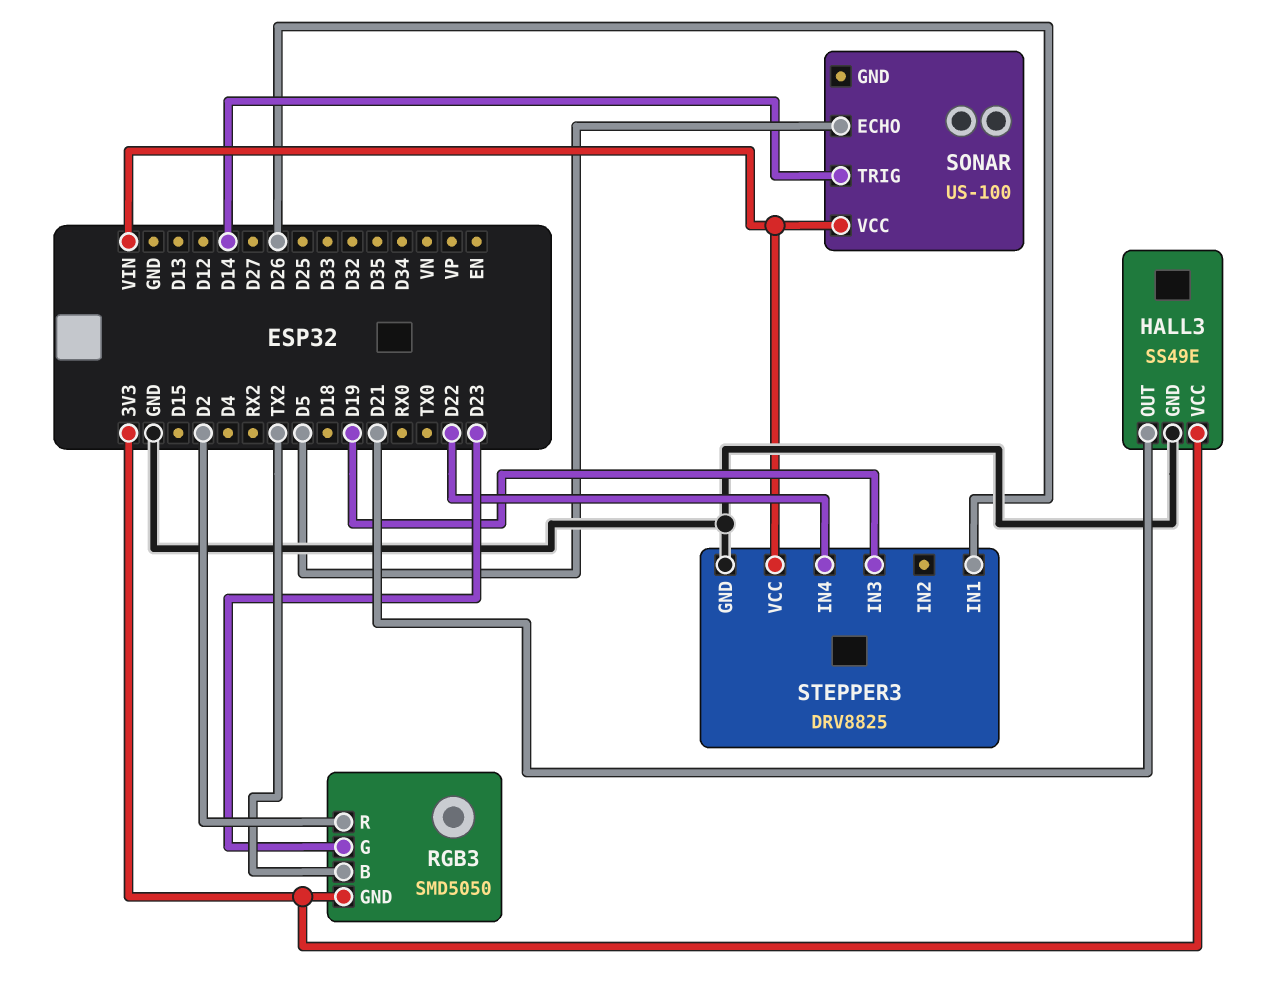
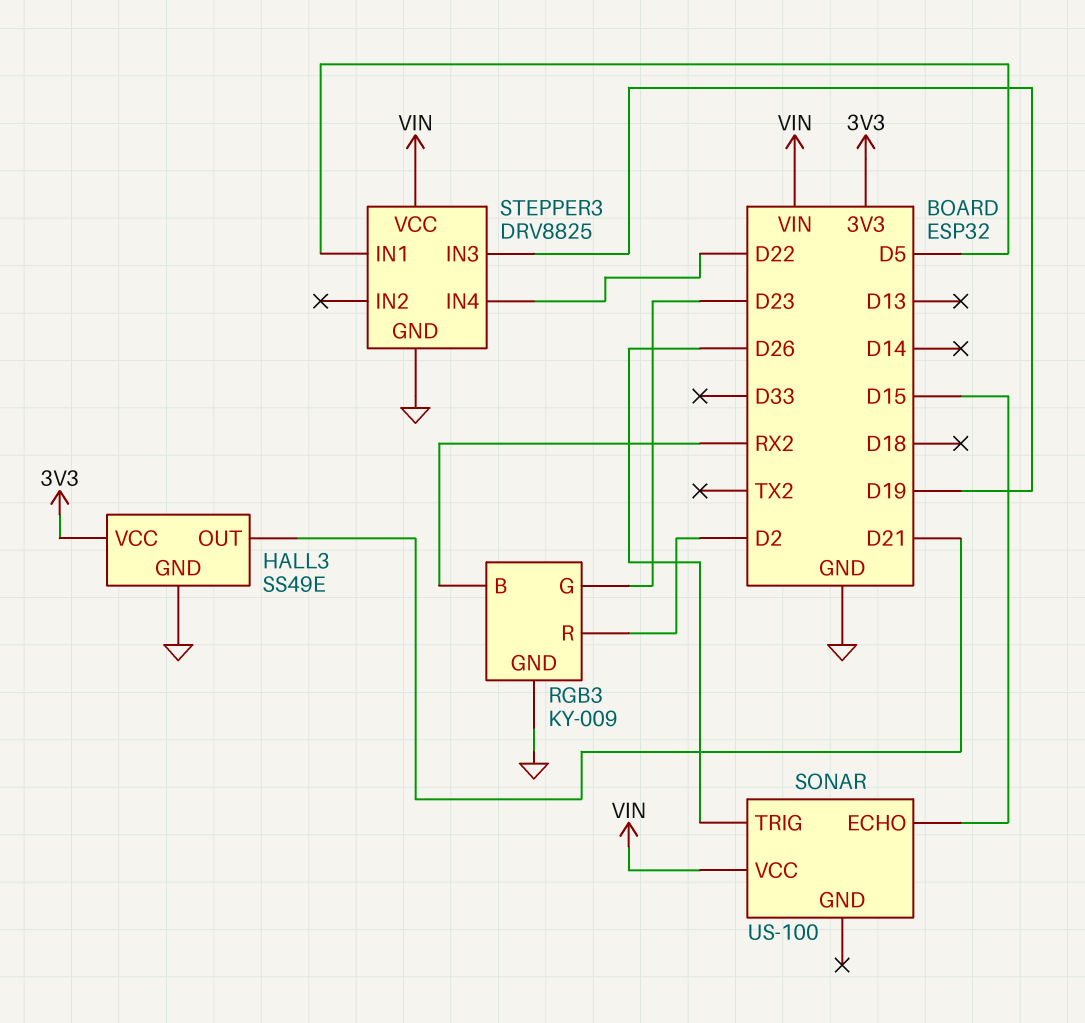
RGB3: SMD5050 -> KY-009
RGB3 pin B: TX2 -> RX2
RGB3 pin GND: 3V3 -> GND
SONAR pin ECHO: D5 -> D15
SONAR pin TRIG: D14 -> D26
STEPPER3 pin IN1: D26 -> D5

